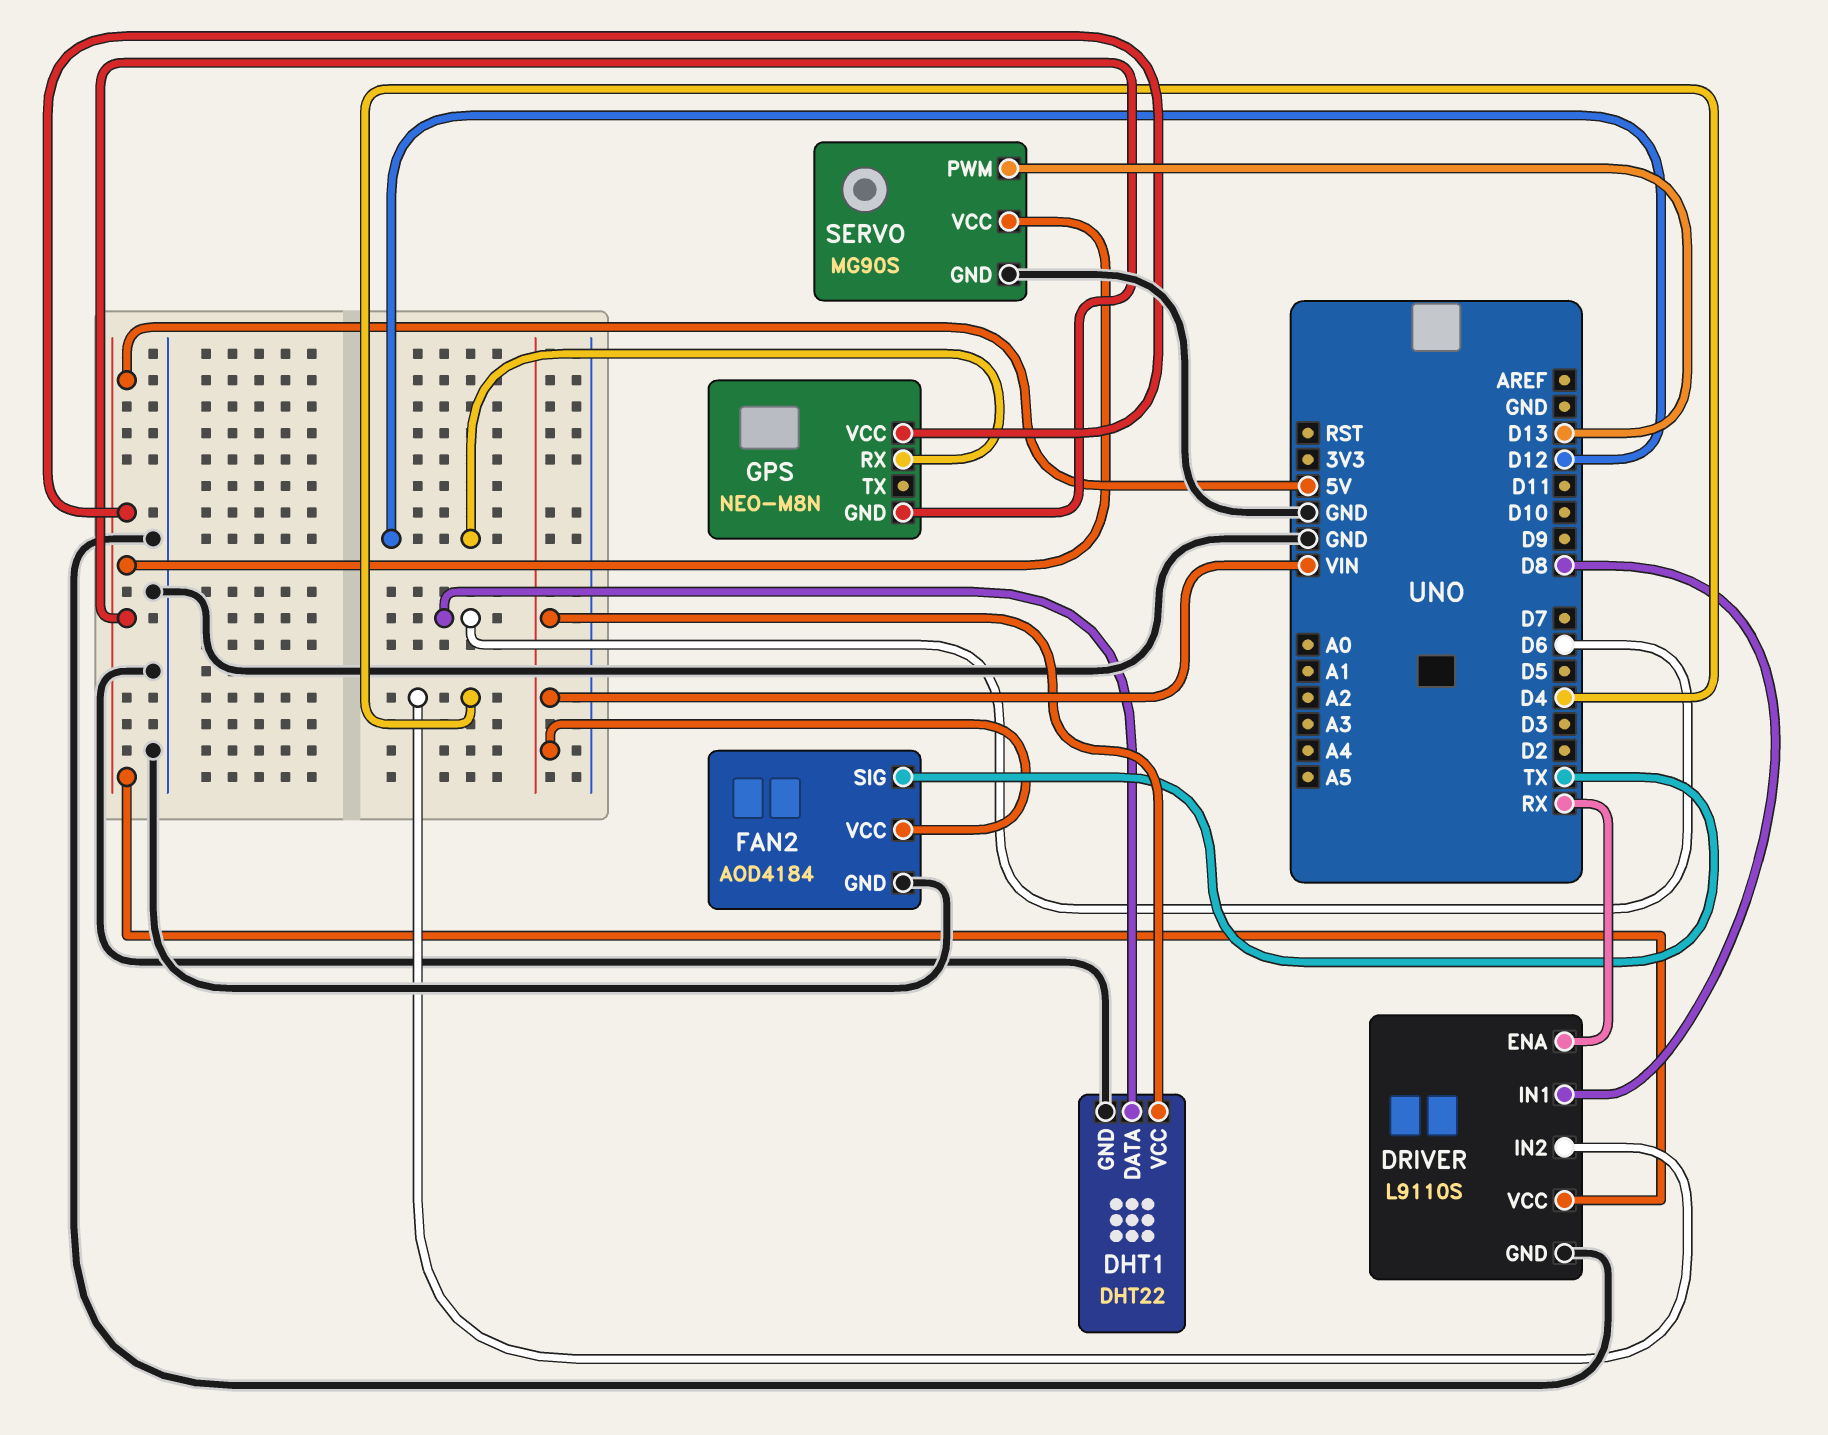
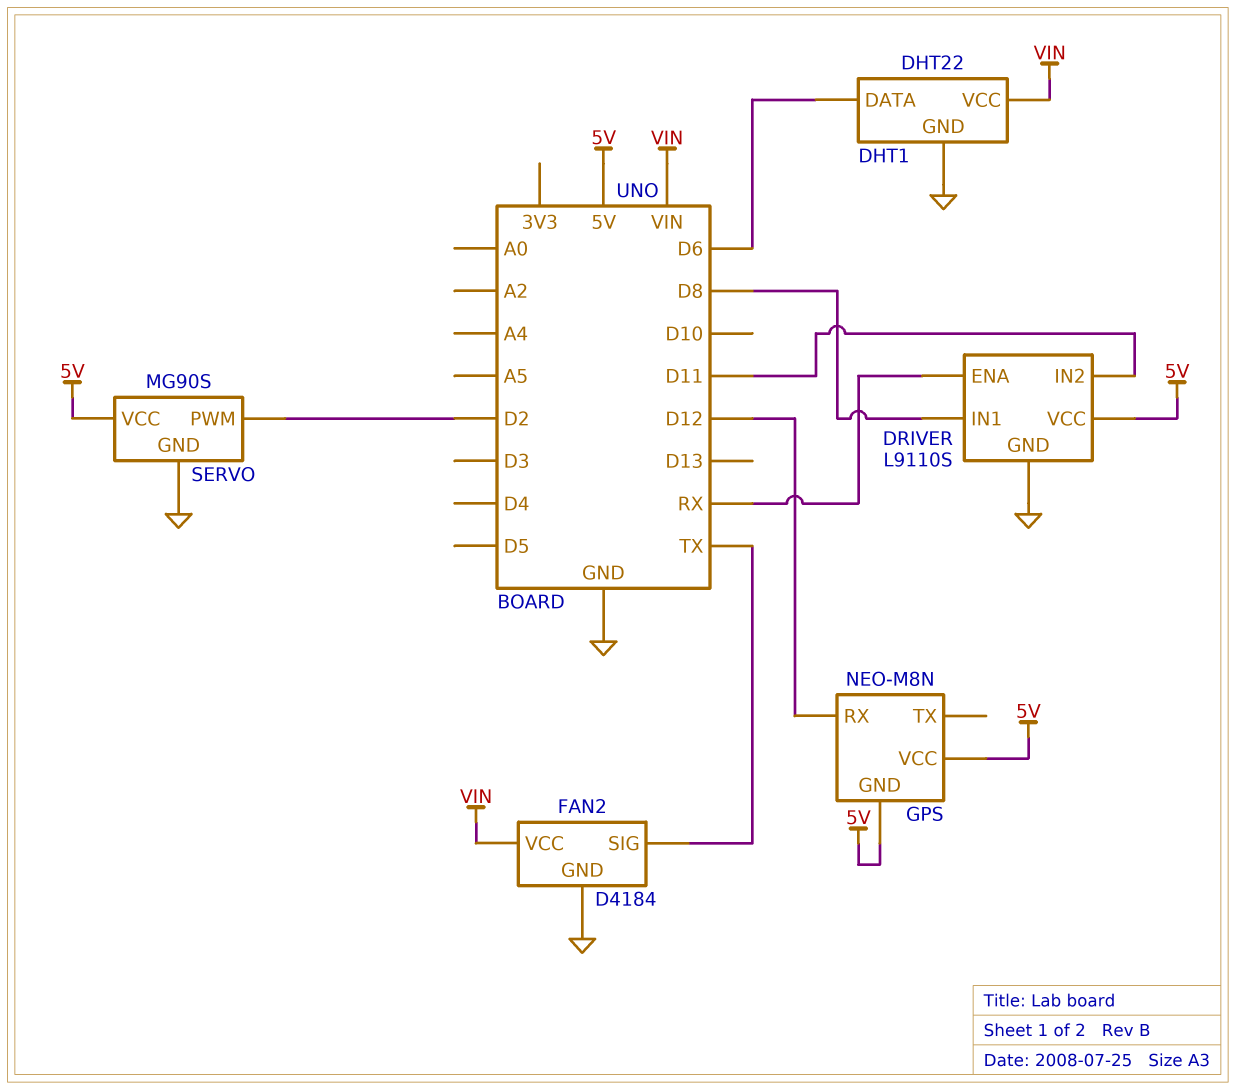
DRIVER pin IN2: D4 -> D11
FAN2: AOD4184 -> D4184
SERVO pin PWM: D13 -> D2

